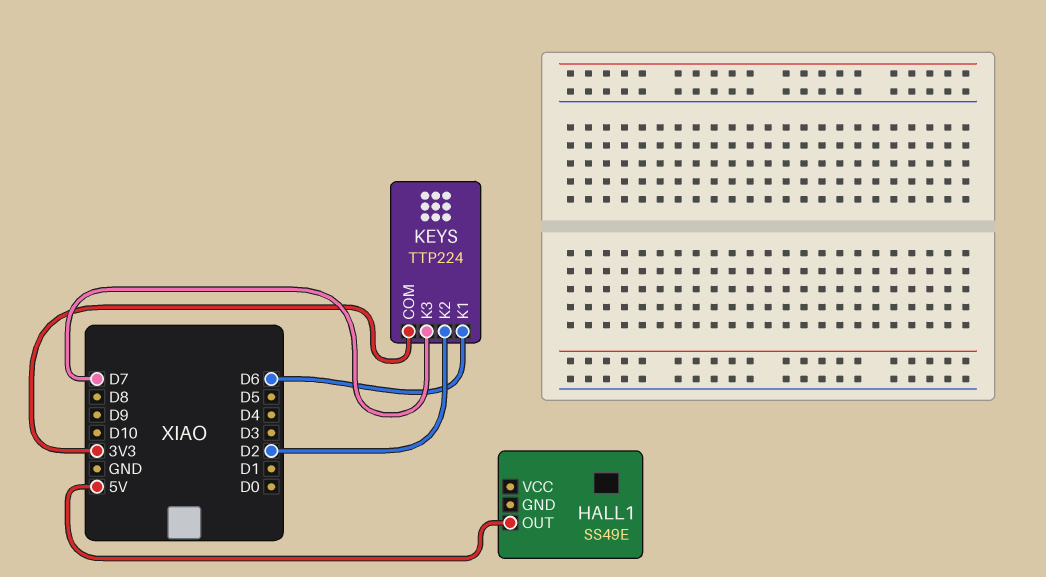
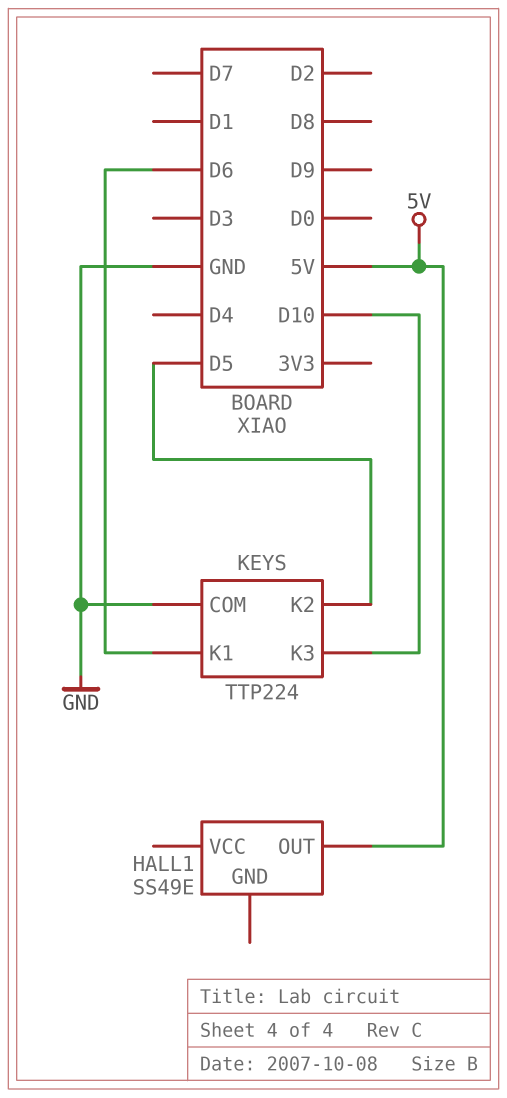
KEYS pin COM: 3V3 -> GND
KEYS pin K2: D2 -> D5
KEYS pin K3: D7 -> D10

